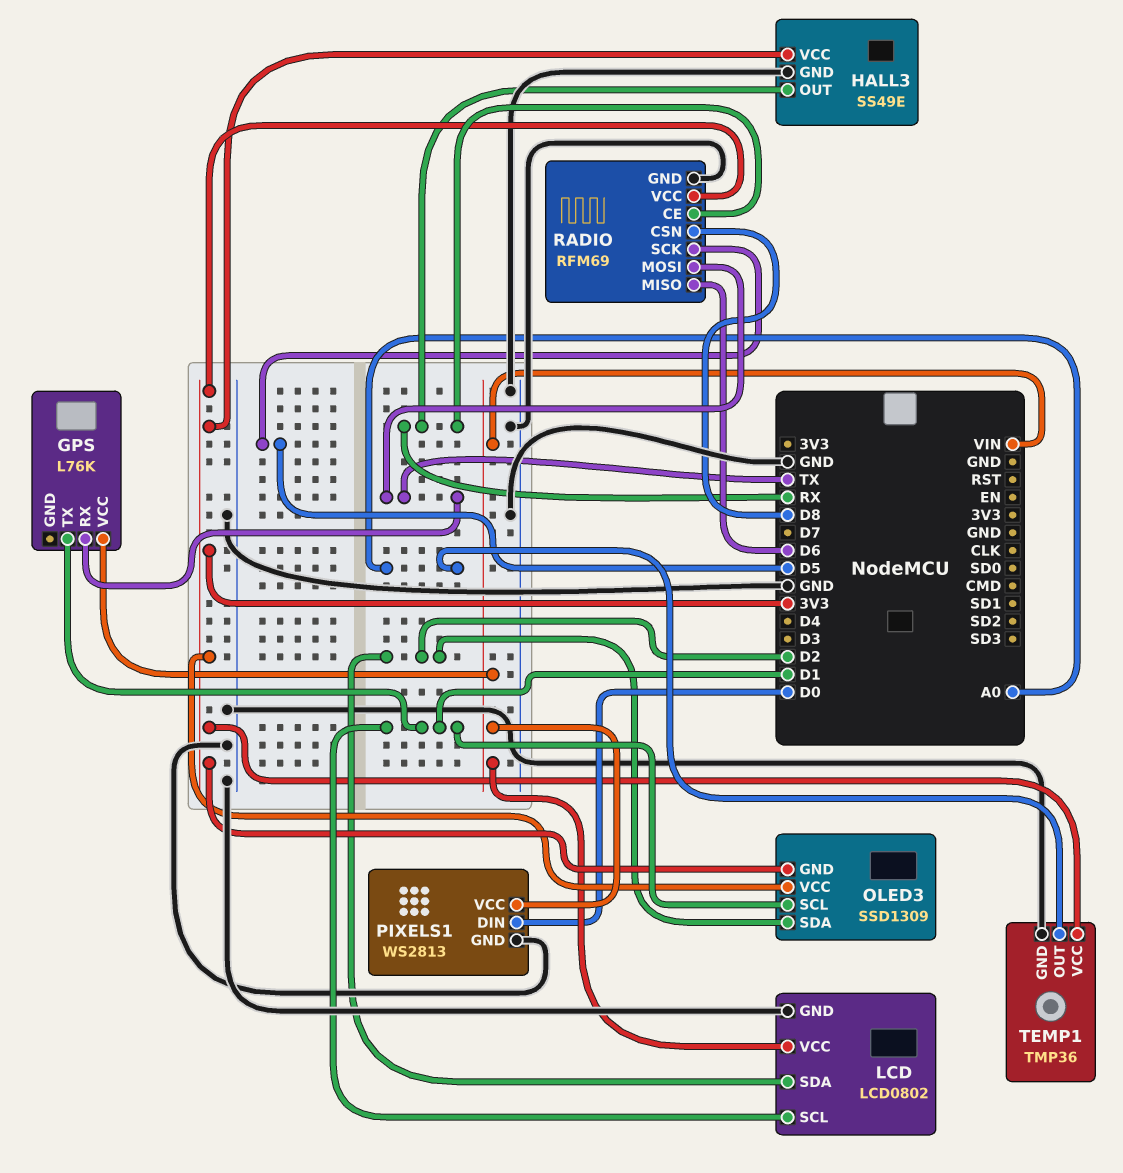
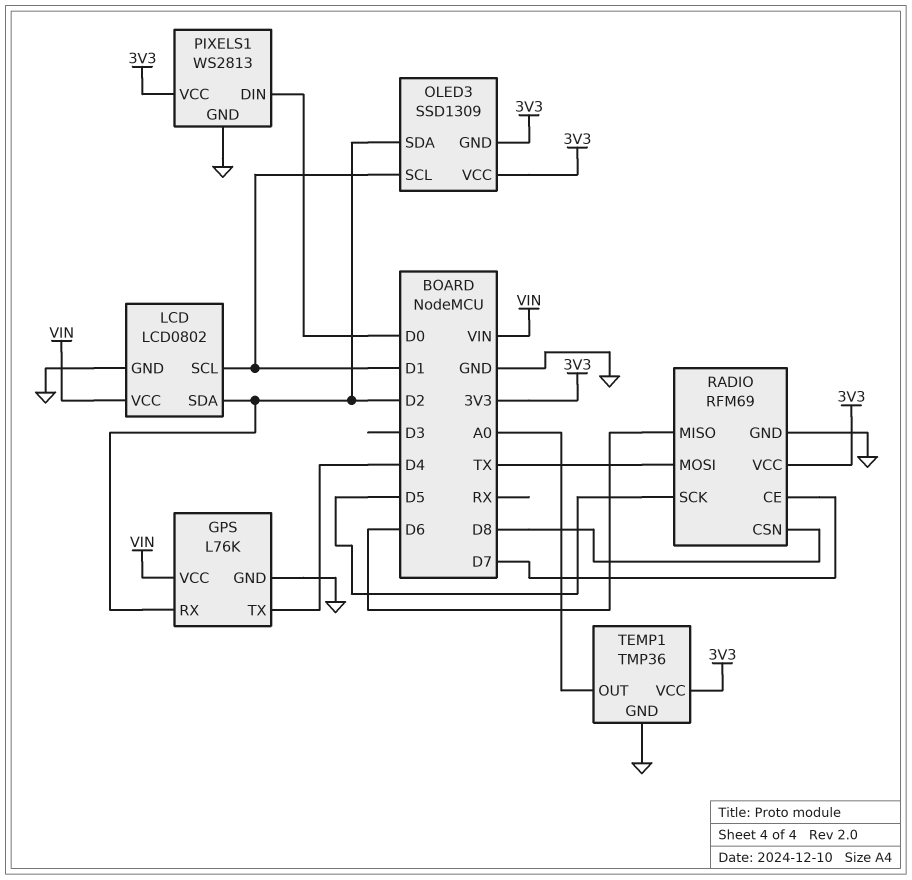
GPS pin GND: none -> GND
GPS pin RX: TX -> D2
GPS pin TX: D1 -> D4
HALL3: SS49E -> none
HALL3 pin GND: GND -> none
HALL3 pin OUT: RX -> none
HALL3 pin VCC: 3V3 -> none
PIXELS1 pin VCC: VIN -> 3V3
RADIO pin CE: RX -> D7

